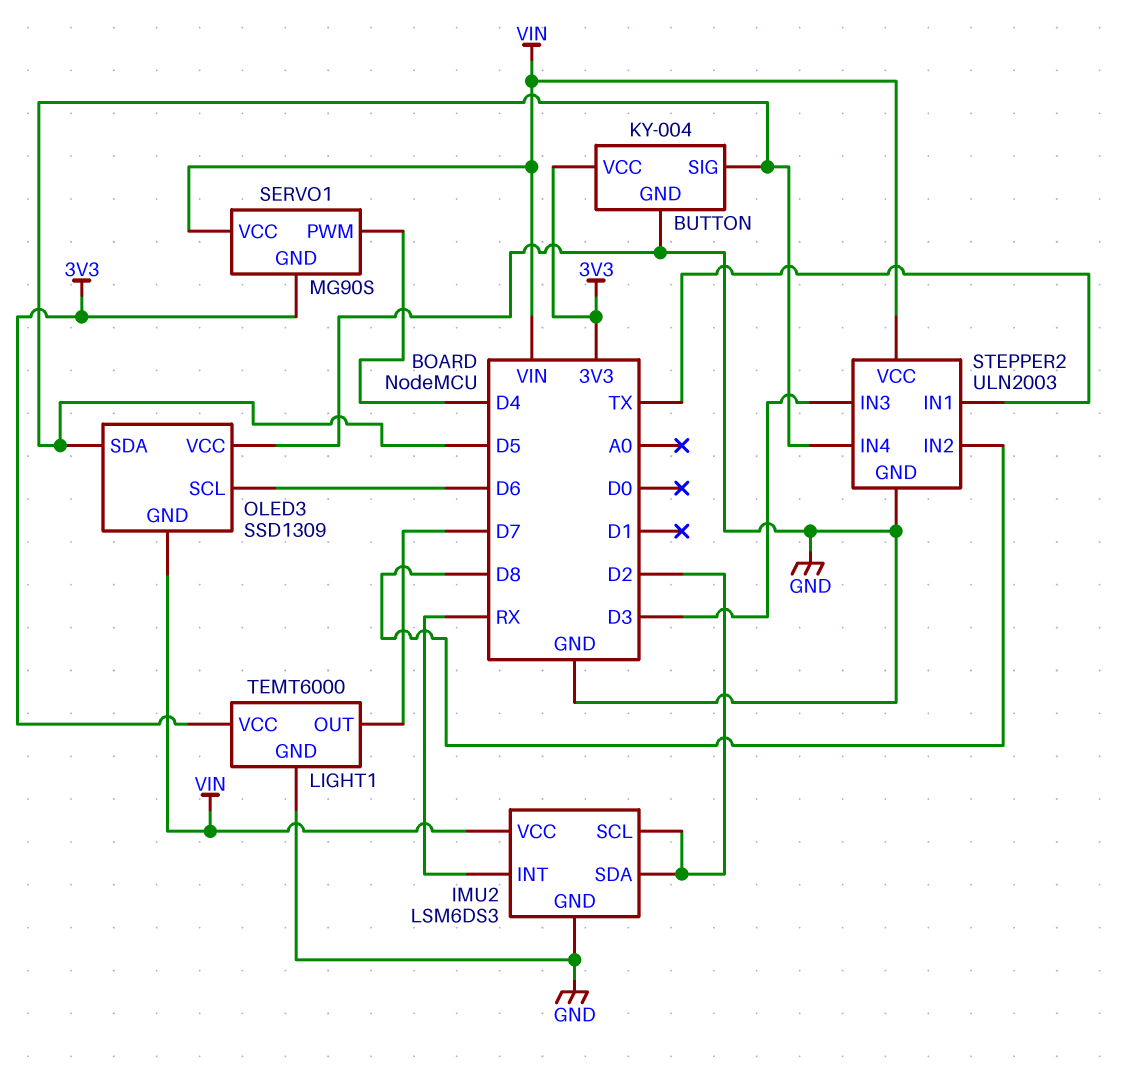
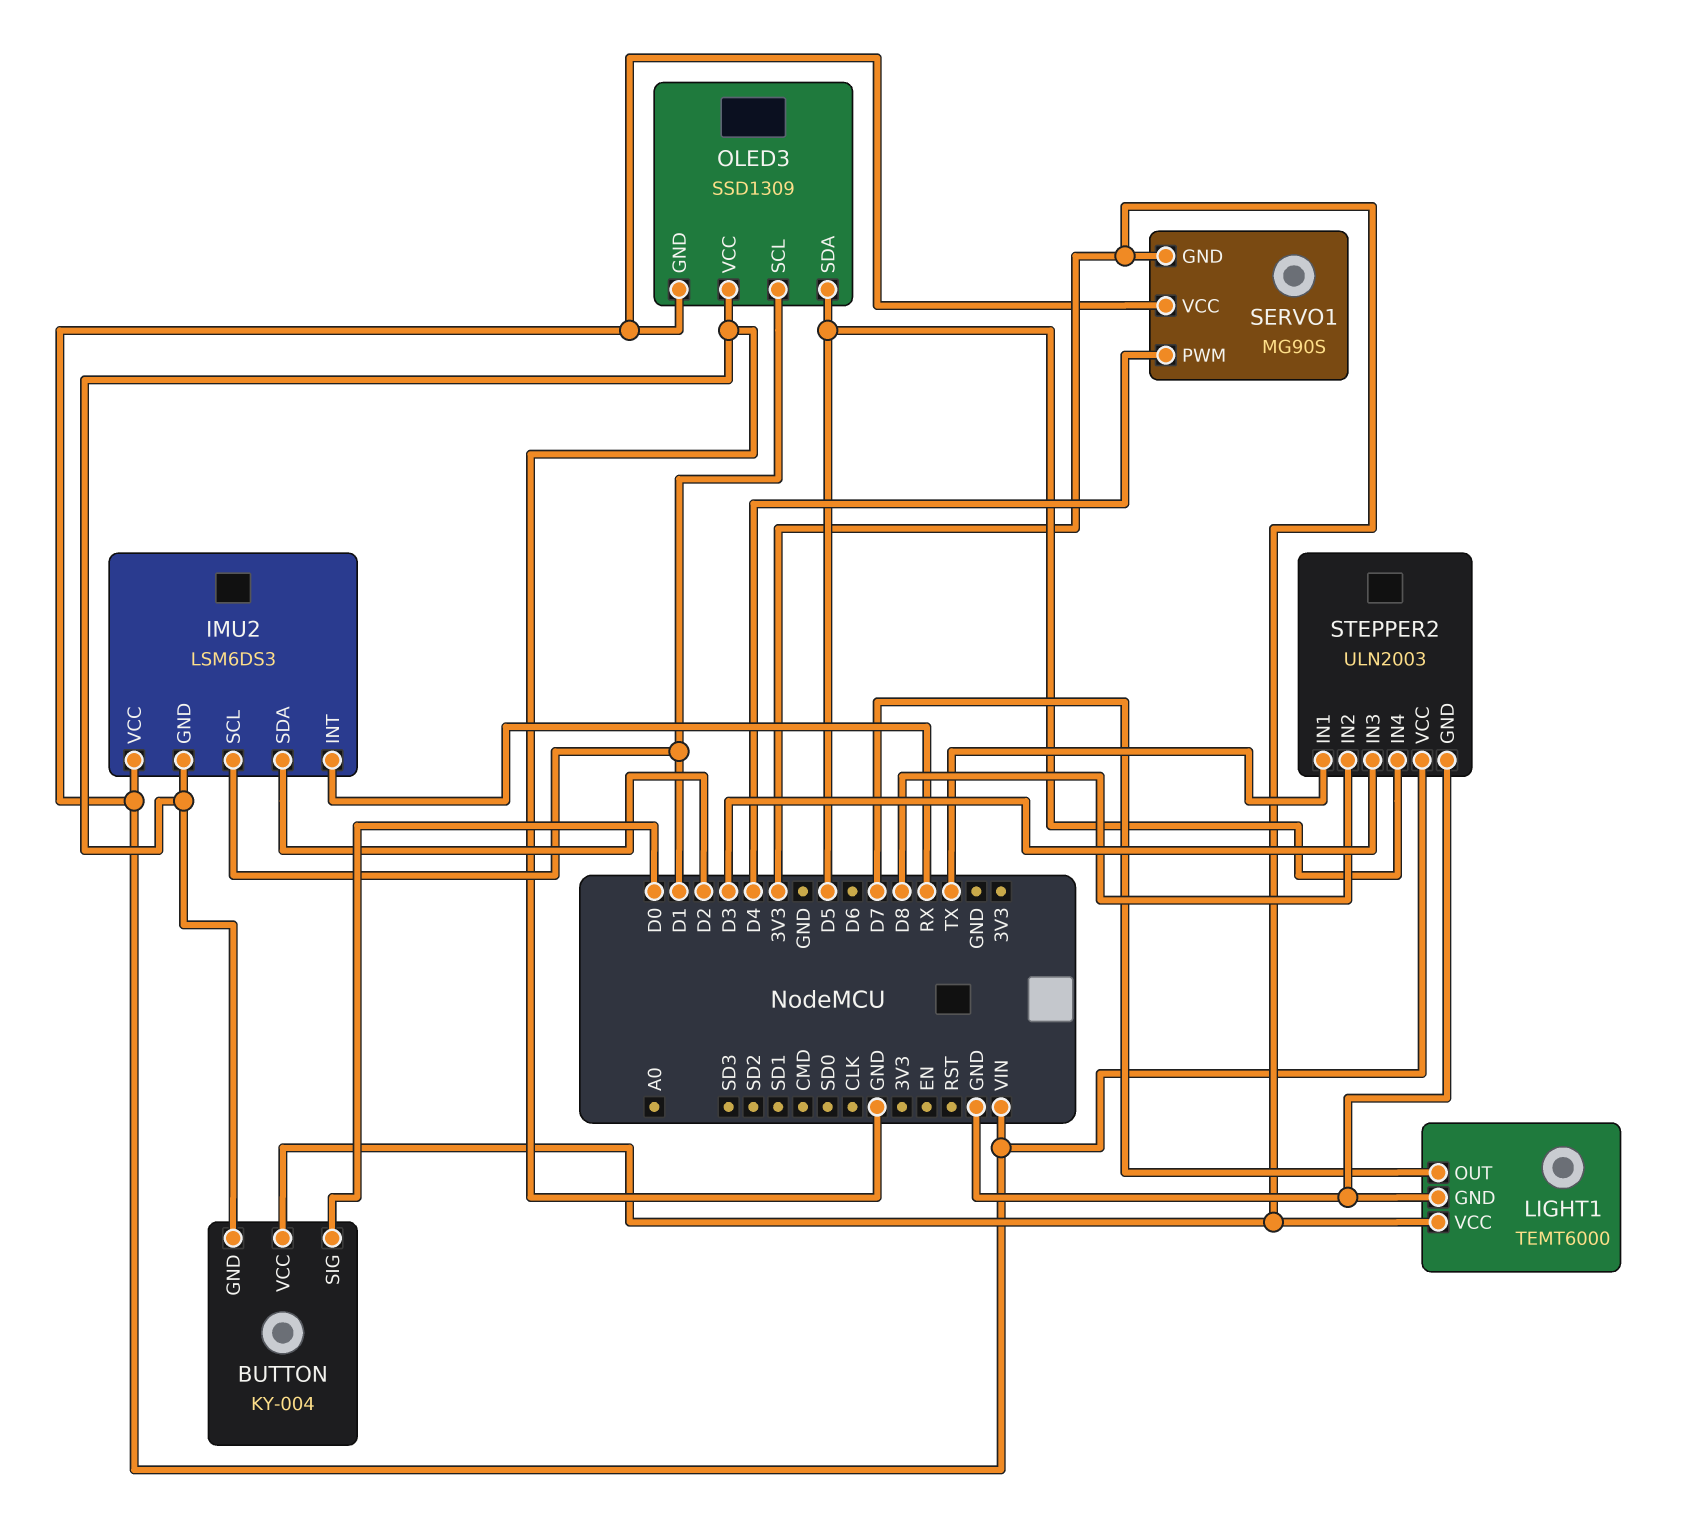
BUTTON pin SIG: D5 -> D0
IMU2 pin SCL: D2 -> D1
OLED3 pin SCL: D6 -> D1

